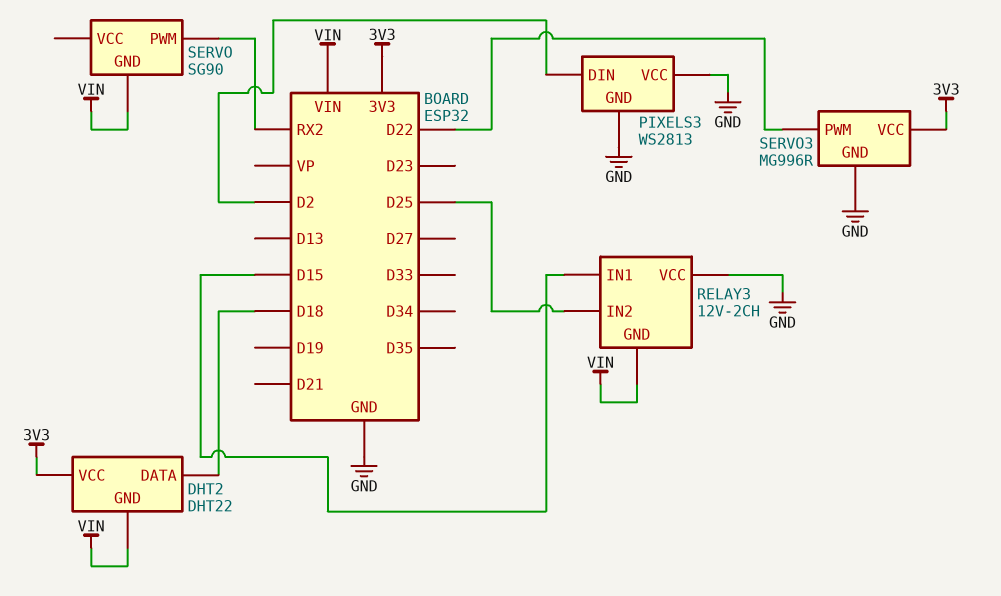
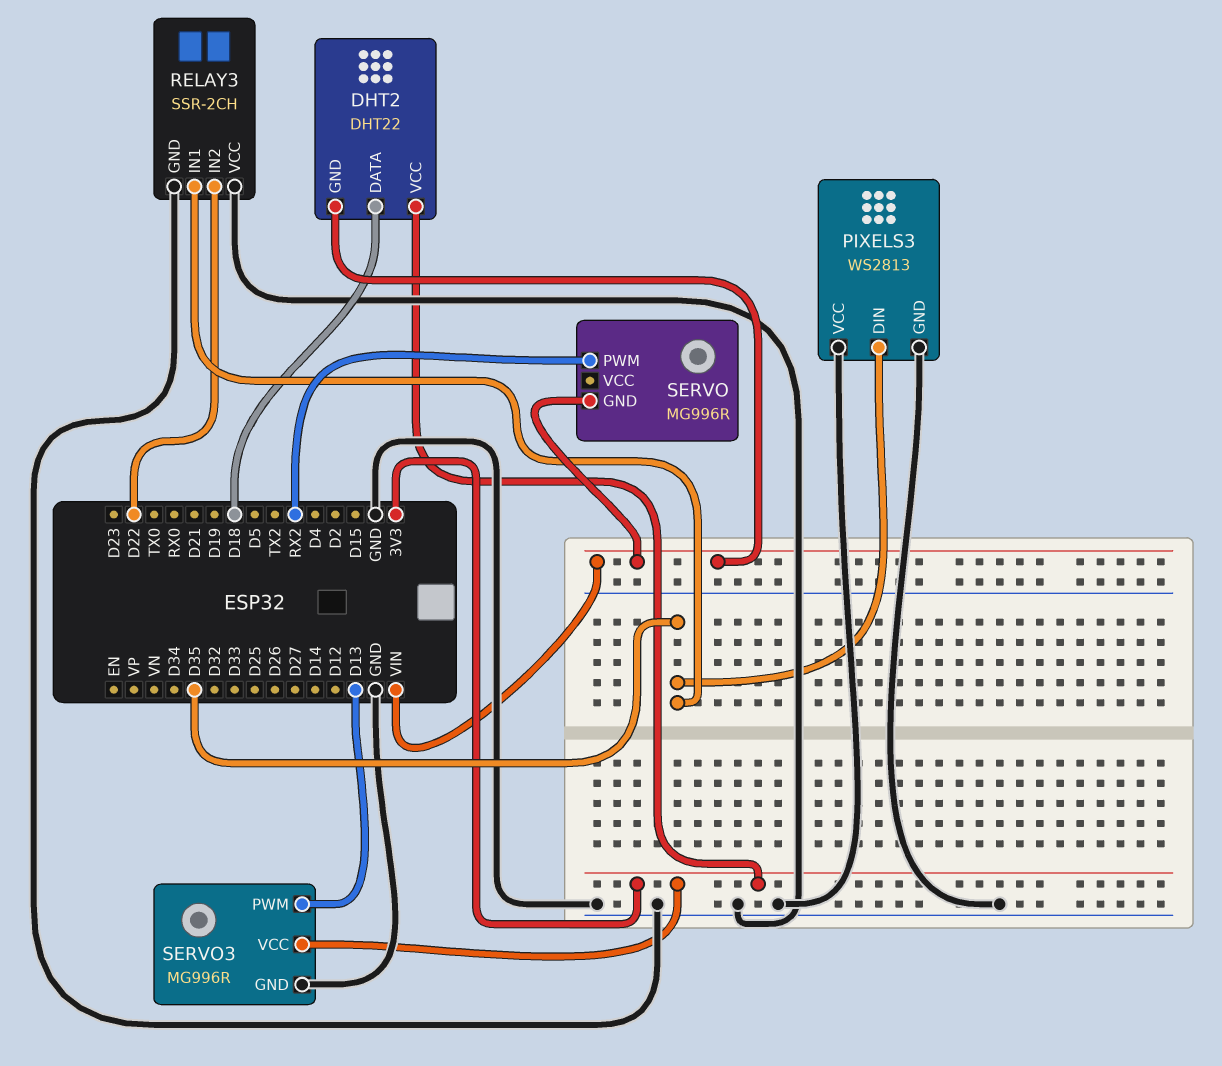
PIXELS3 pin DIN: D2 -> D35
RELAY3: 12V-2CH -> SSR-2CH
RELAY3 pin GND: VIN -> GND
RELAY3 pin IN1: D15 -> D35
RELAY3 pin IN2: D25 -> D22
SERVO: SG90 -> MG996R
SERVO3 pin PWM: D22 -> D13

